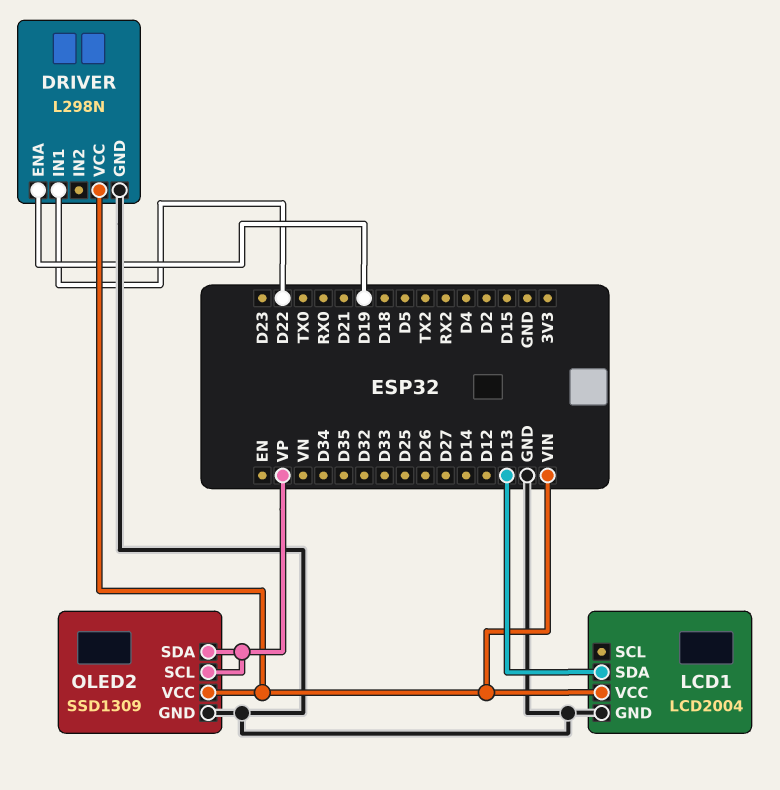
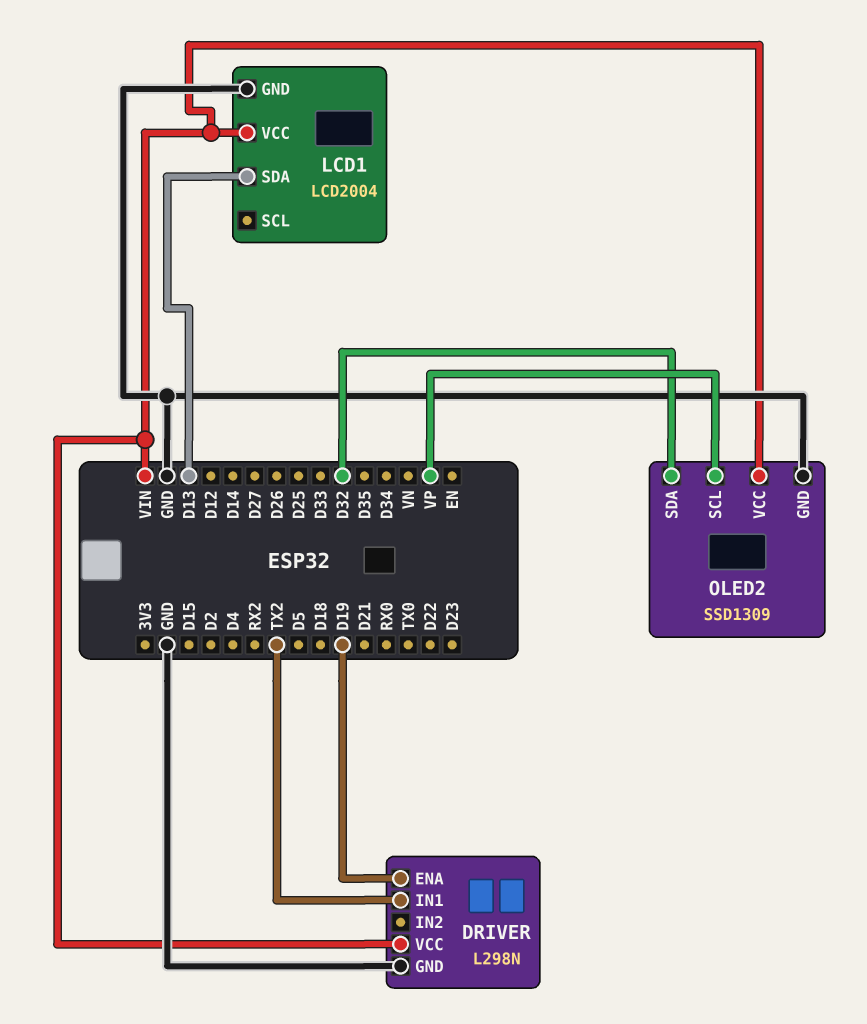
DRIVER pin IN1: D22 -> TX2
OLED2 pin SDA: VP -> D32

